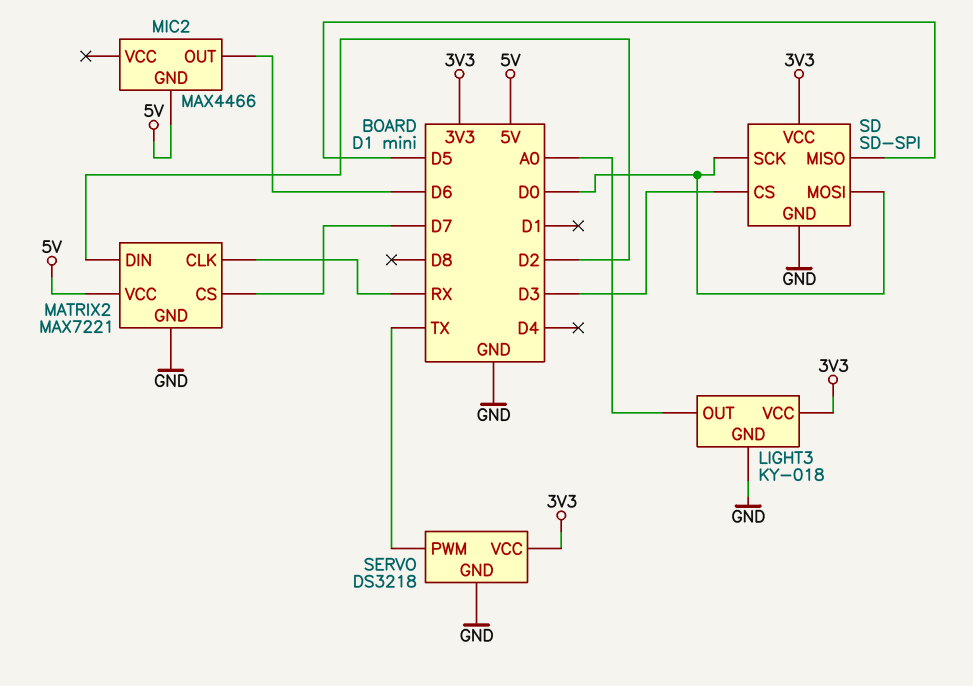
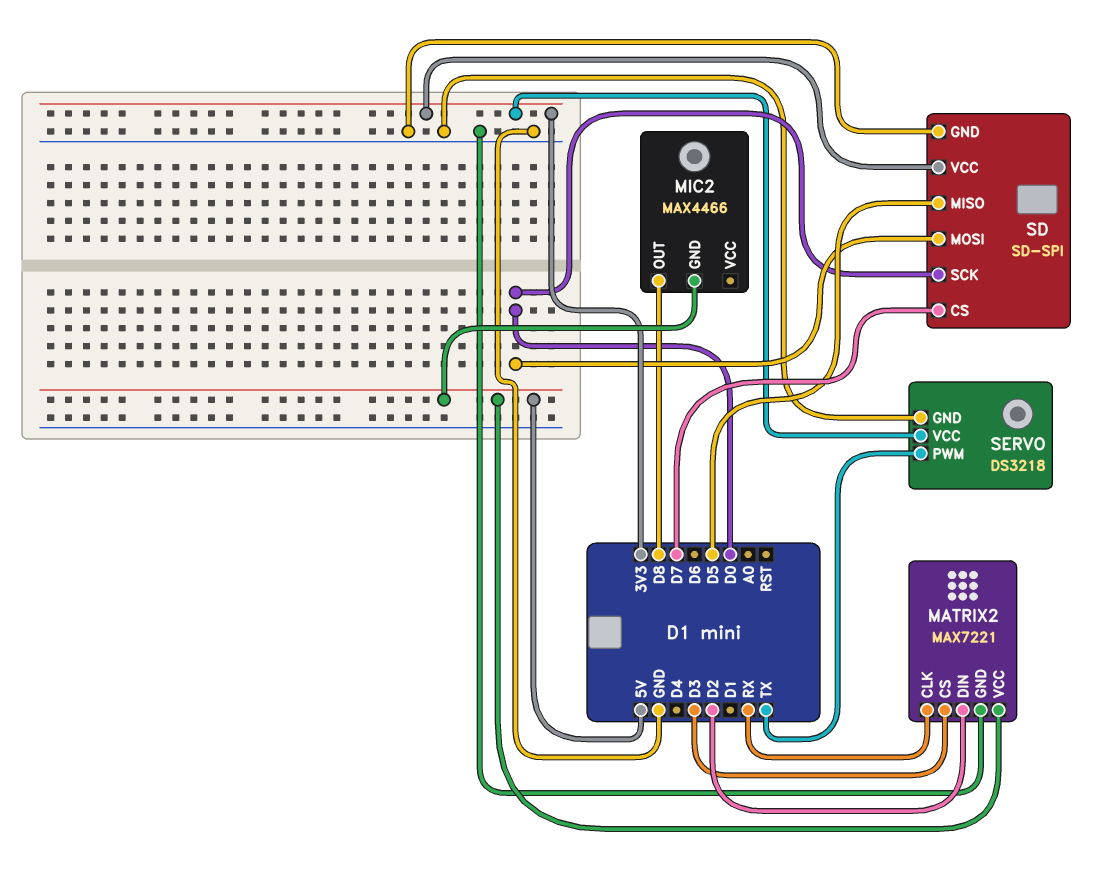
LIGHT3: KY-018 -> none
LIGHT3 pin GND: GND -> none
LIGHT3 pin OUT: A0 -> none
LIGHT3 pin VCC: 3V3 -> none
MATRIX2 pin CS: D7 -> D3
MIC2 pin OUT: D6 -> D8
SD pin CS: D3 -> D7

